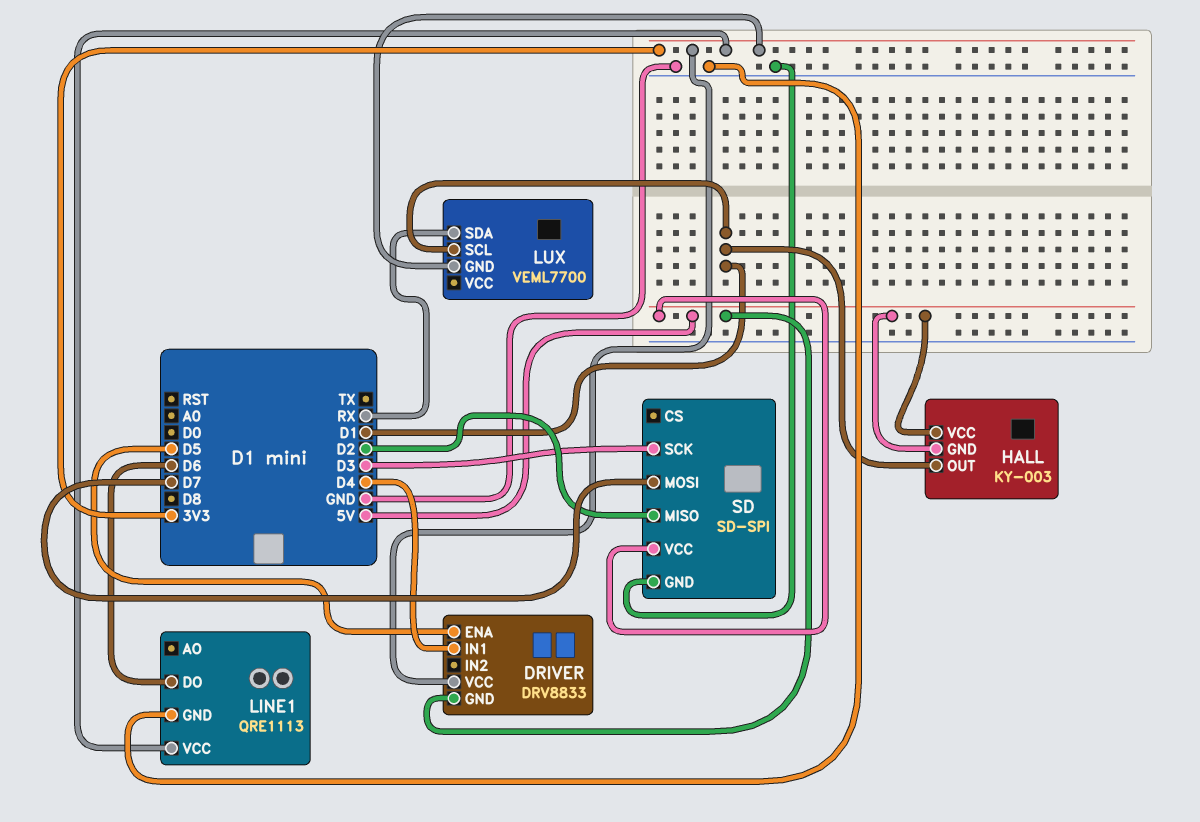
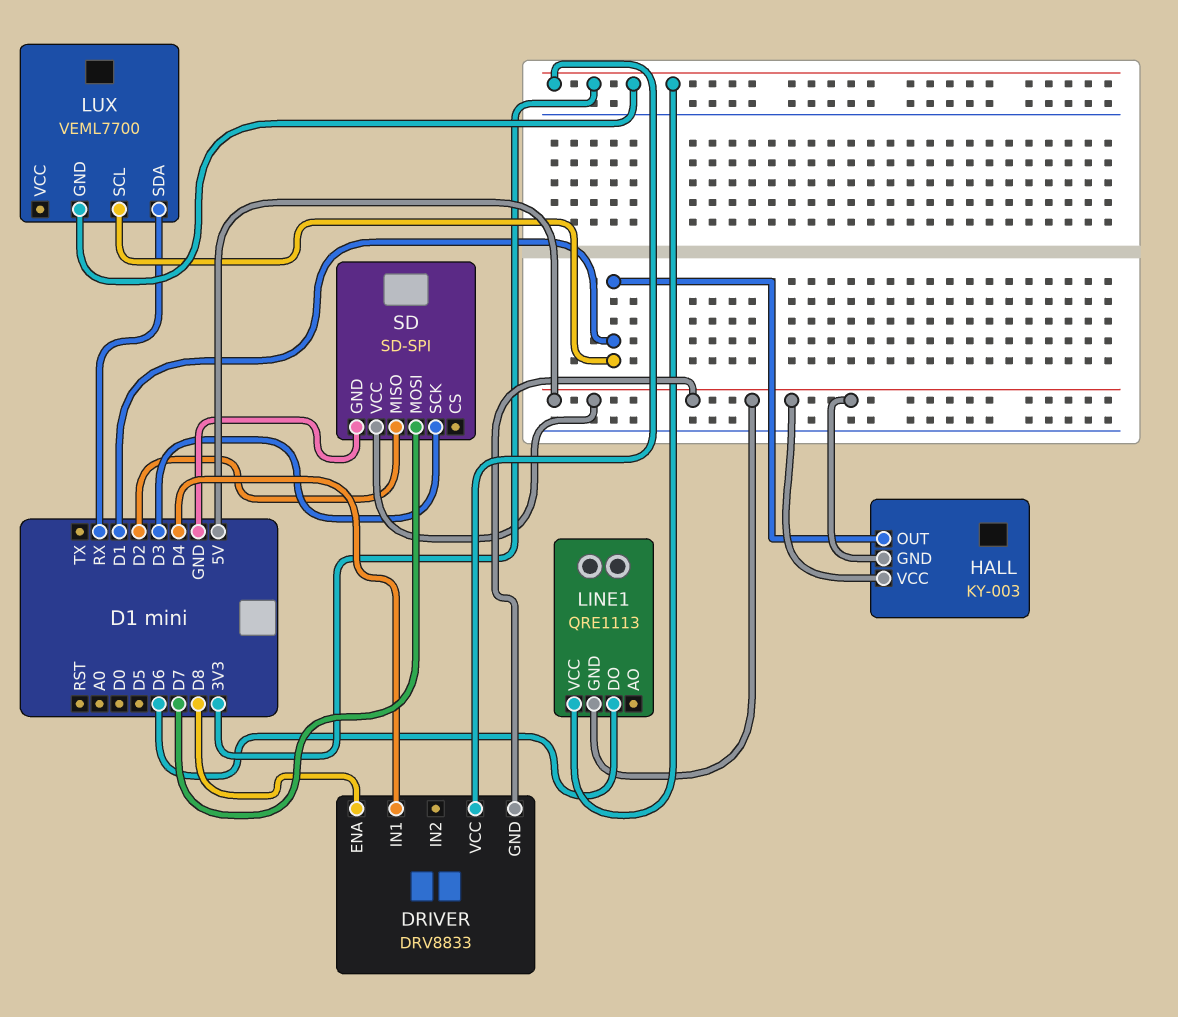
DRIVER pin ENA: D5 -> D8
LINE1 pin GND: GND -> 5V

